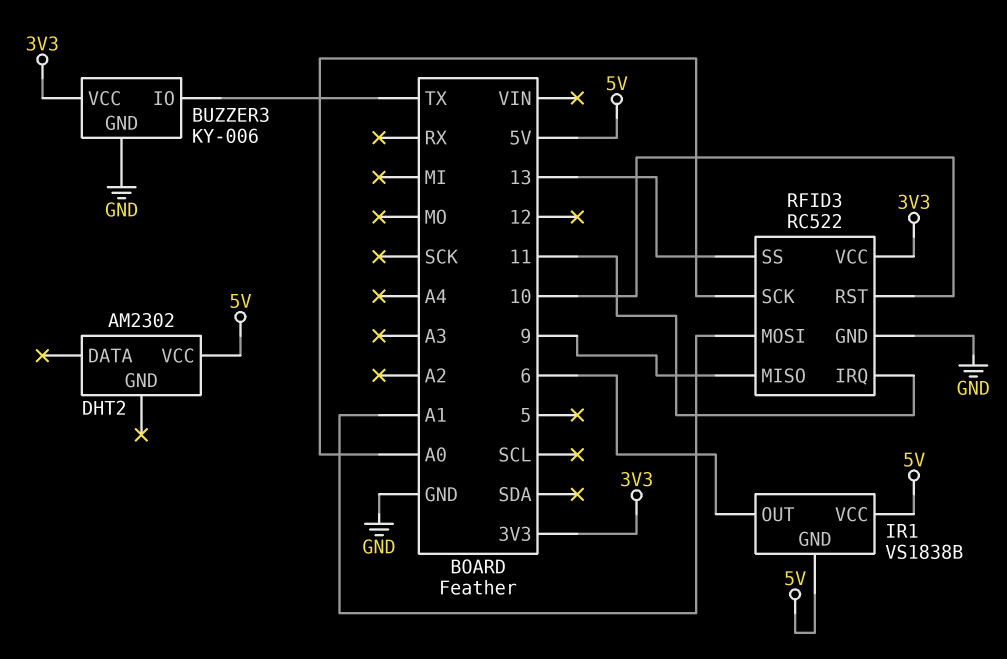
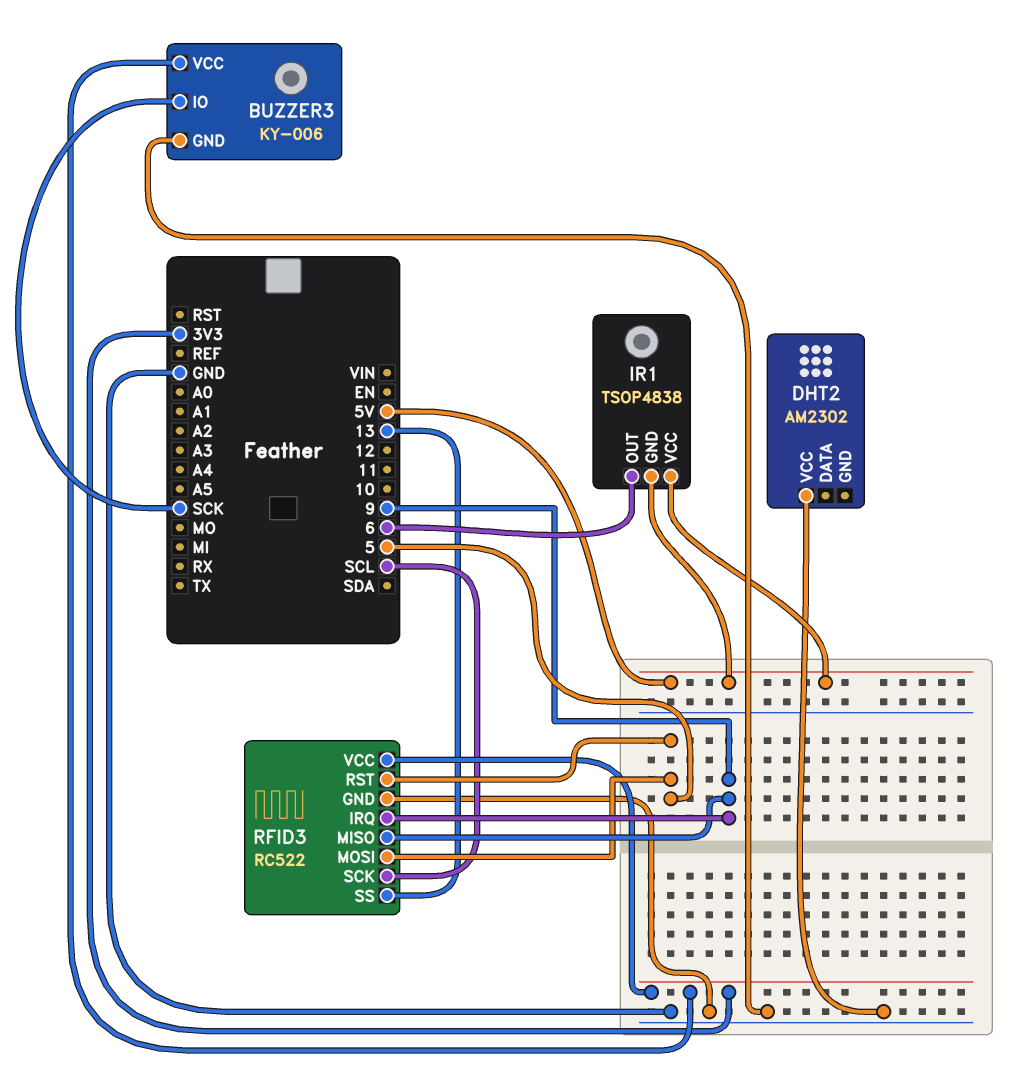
BUZZER3 pin IO: TX -> SCK
DHT2 pin VCC: 5V -> GND
IR1: VS1838B -> TSOP4838
RFID3 pin IRQ: 11 -> 9
RFID3 pin MOSI: A1 -> 5
RFID3 pin RST: 10 -> 5
RFID3 pin SCK: A0 -> SCL

